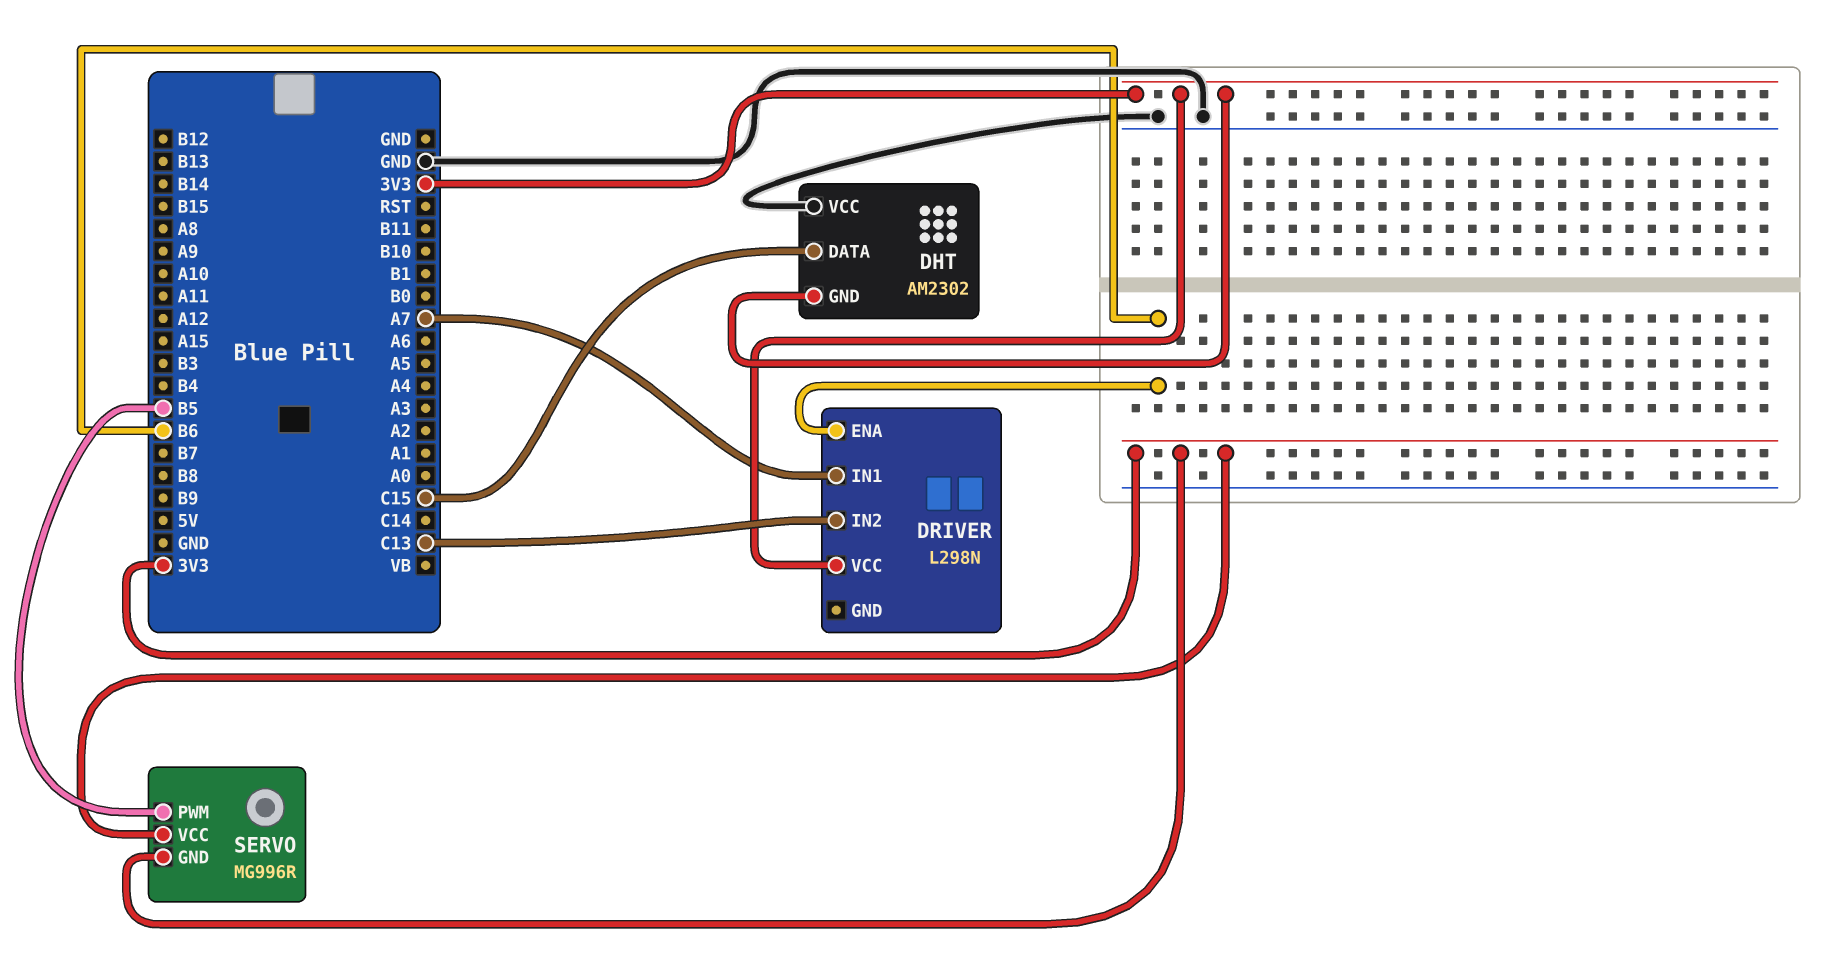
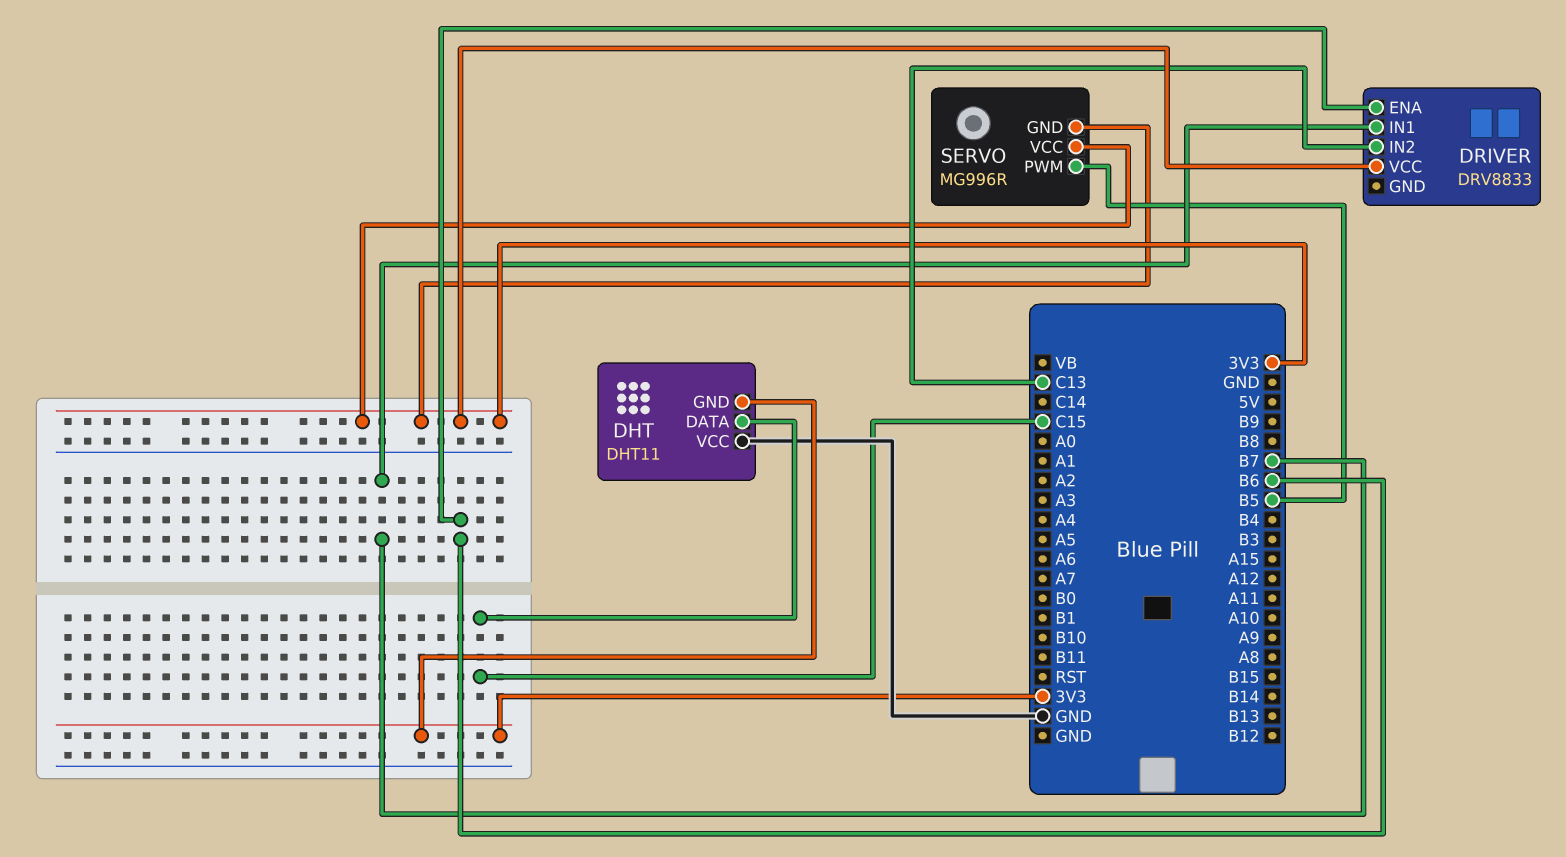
DHT: AM2302 -> DHT11
DRIVER: L298N -> DRV8833
DRIVER pin IN1: A7 -> B7

